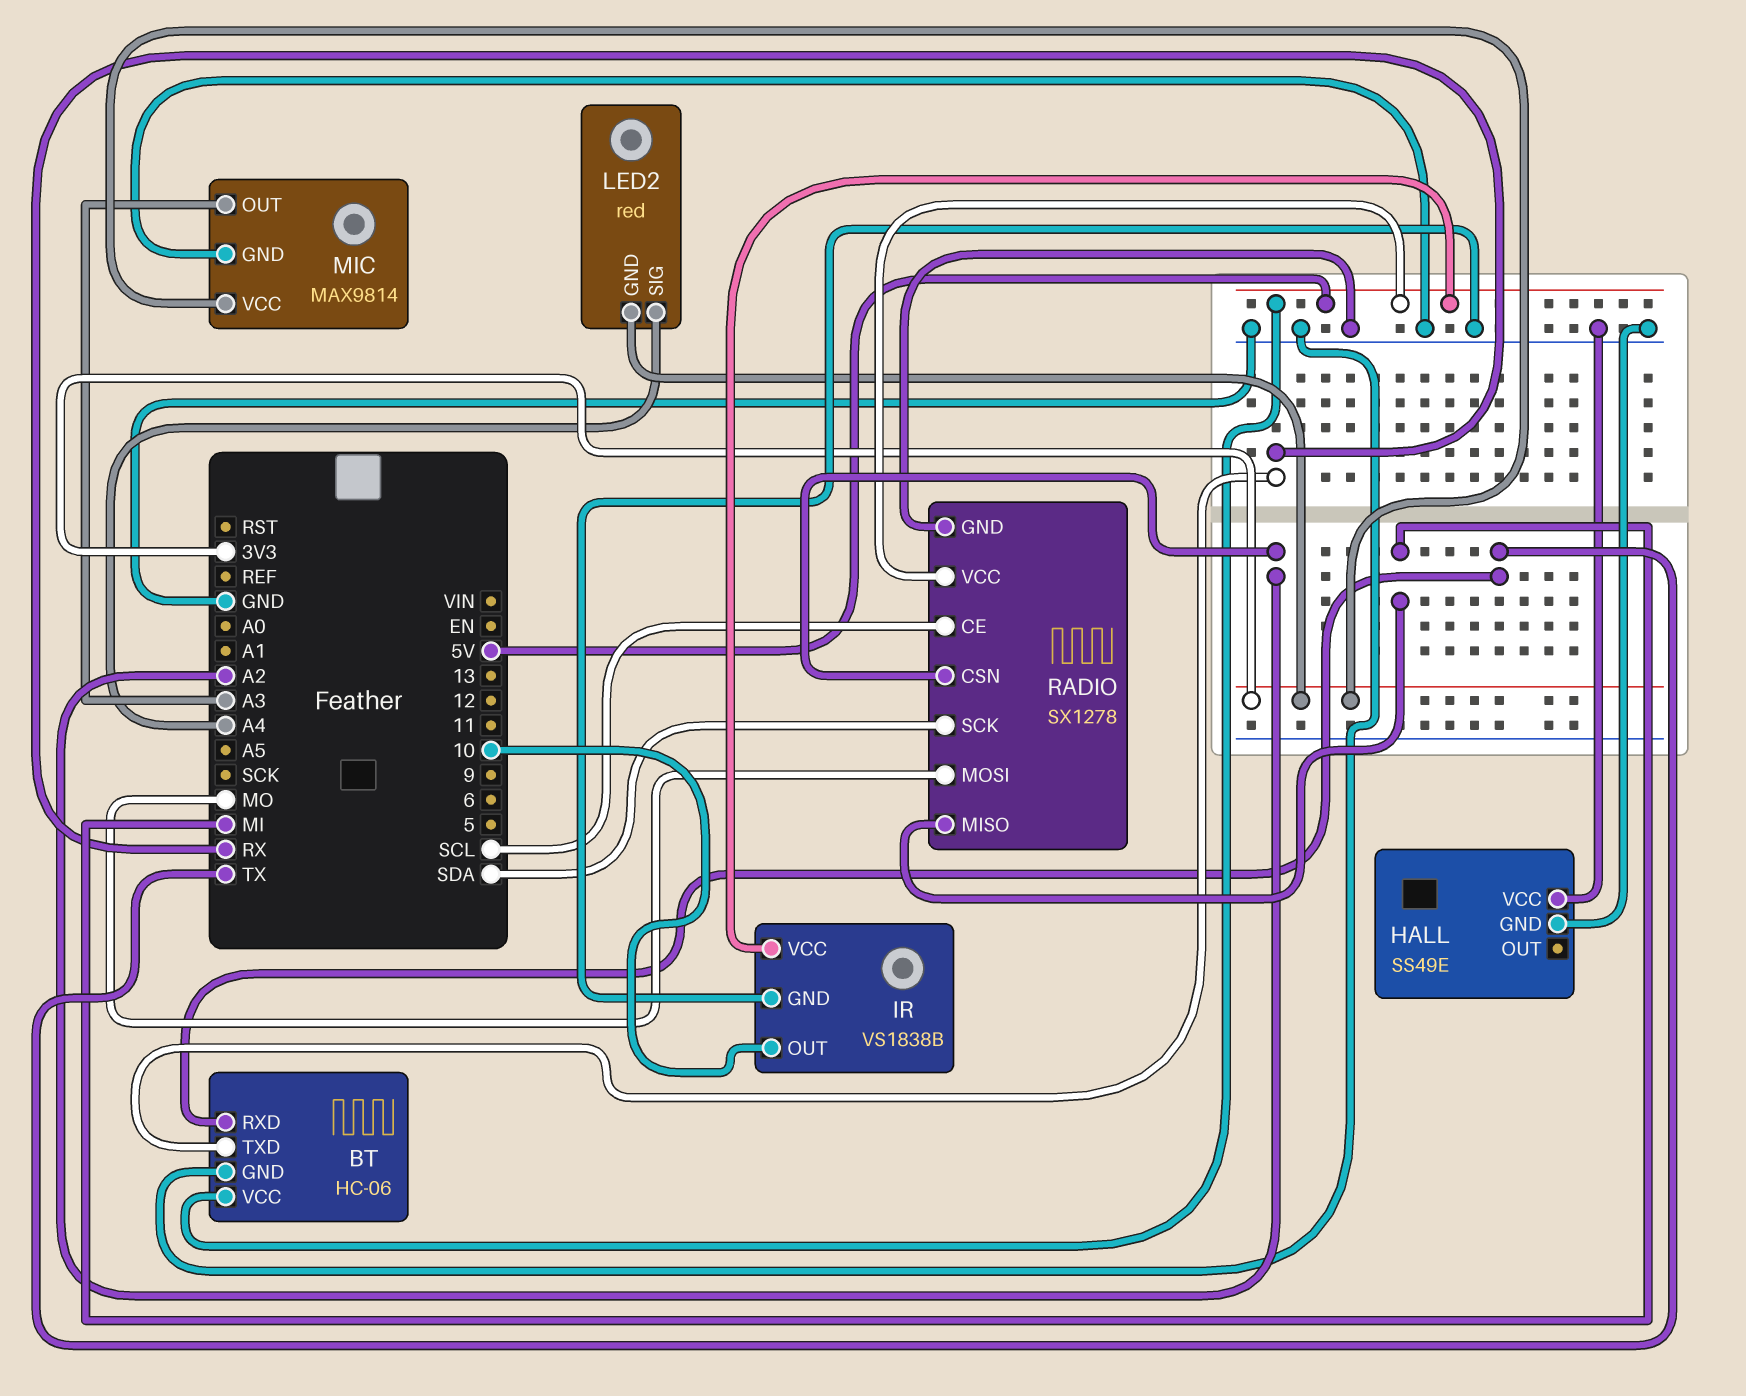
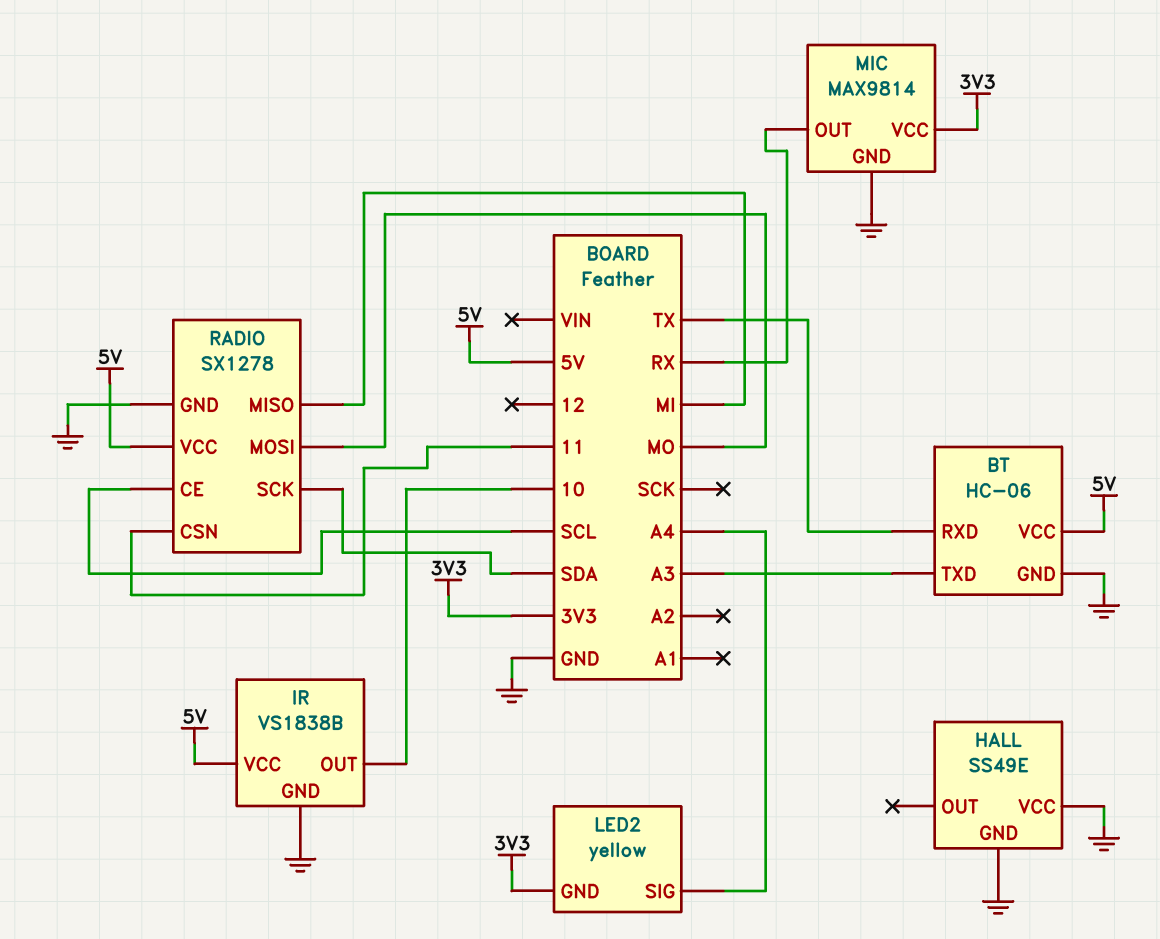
BT pin TXD: RX -> A3
LED2: red -> yellow
MIC pin OUT: A3 -> RX
RADIO pin CSN: A2 -> 11

